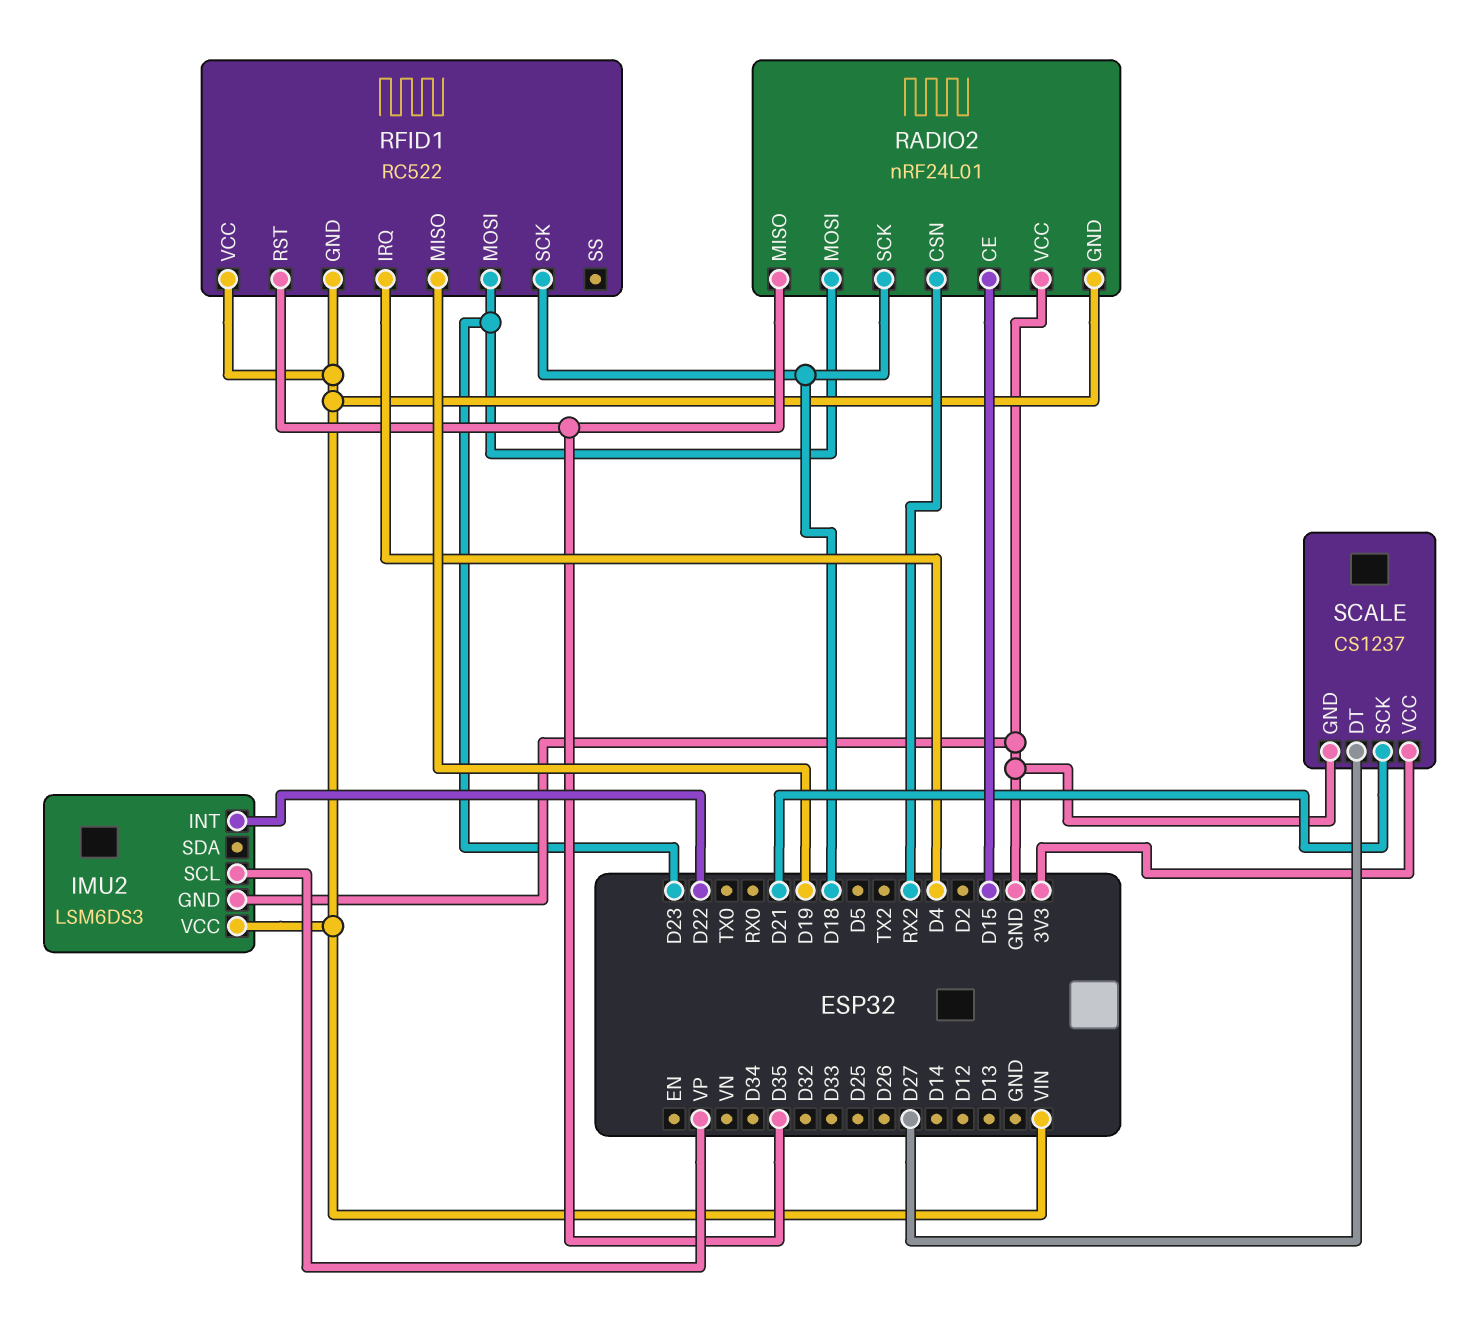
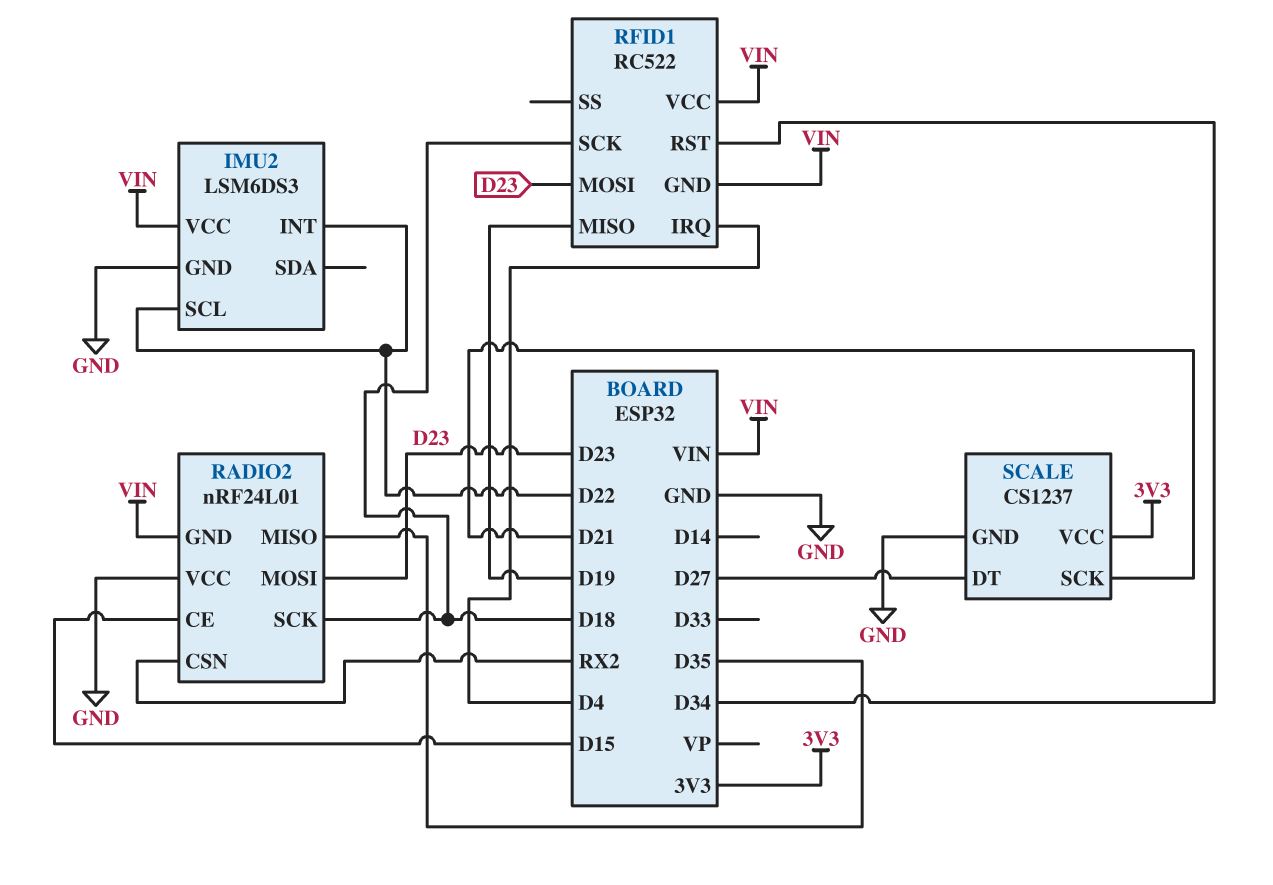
IMU2 pin SCL: VP -> D22
RFID1 pin RST: D35 -> D34

